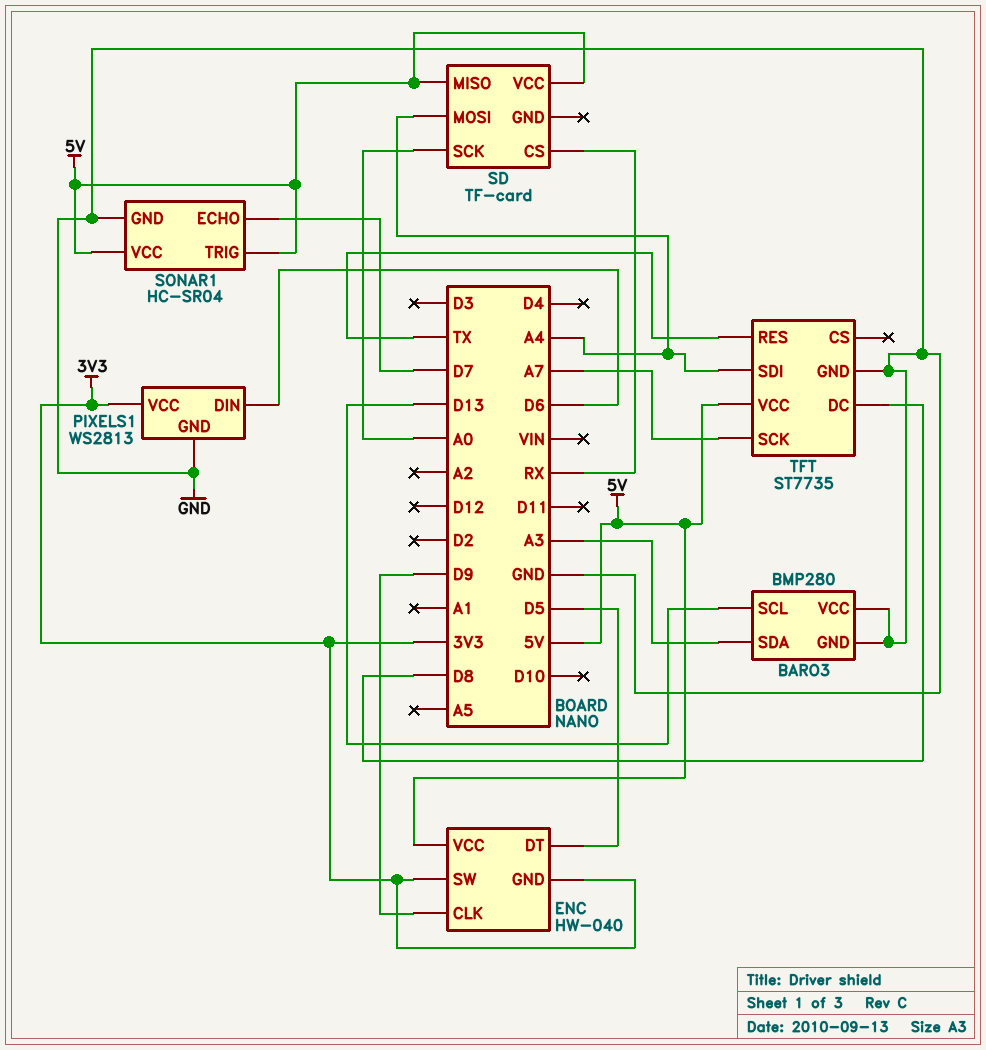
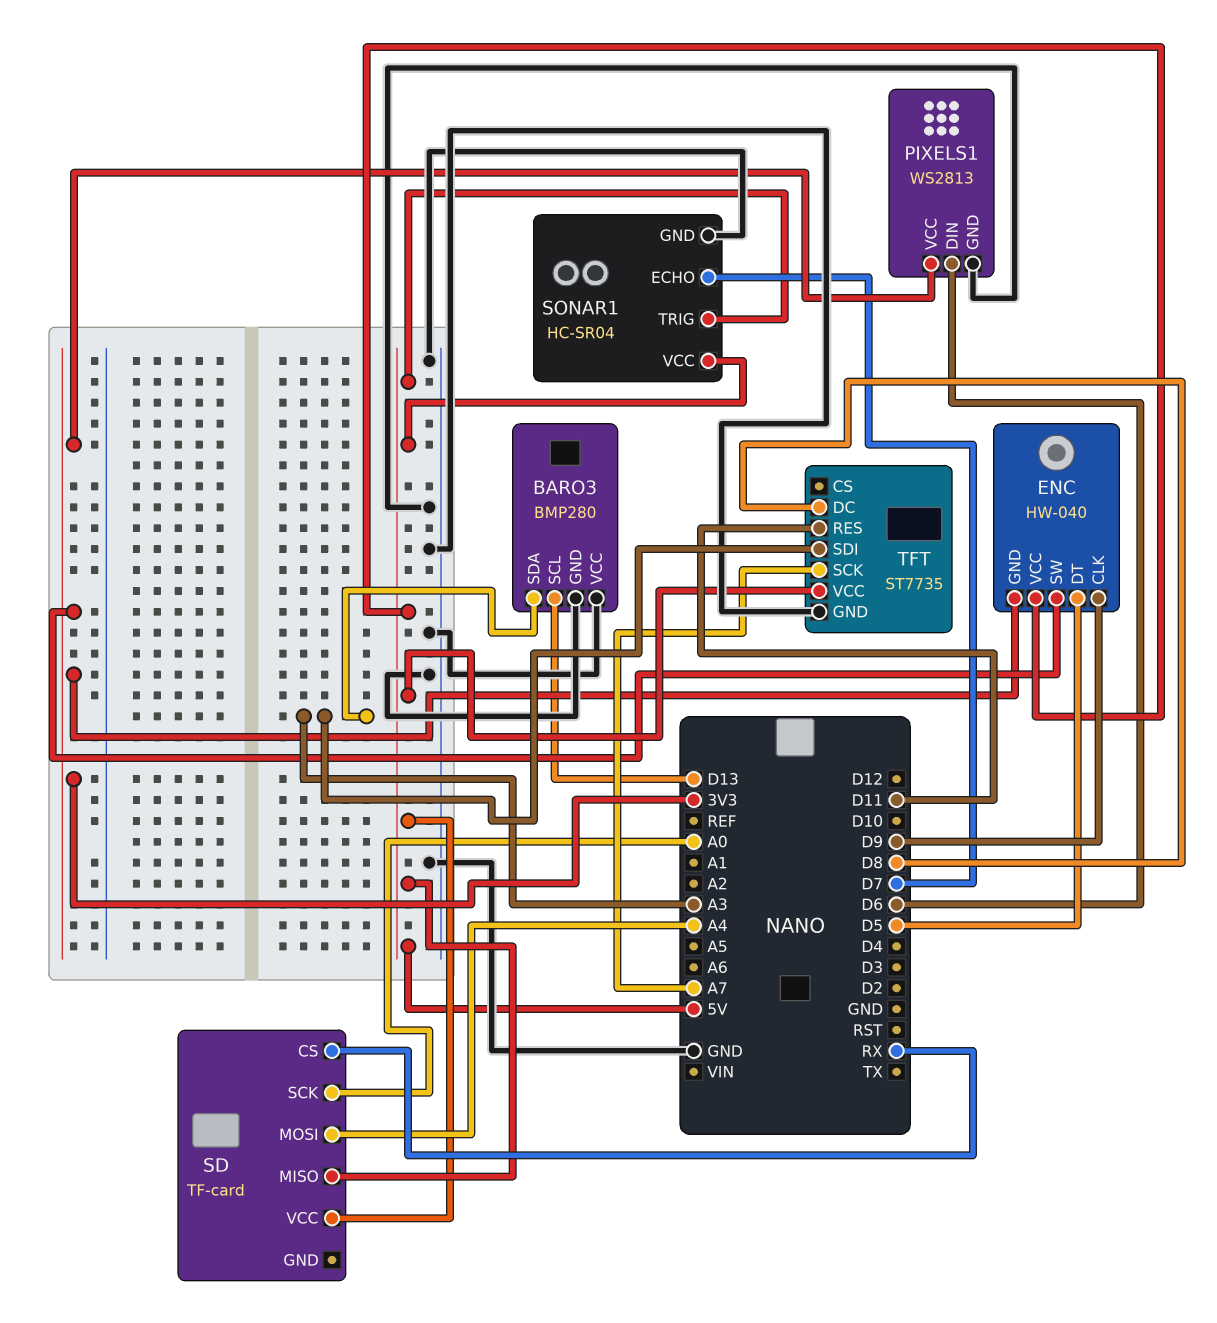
TFT pin RES: TX -> D11
TFT pin SDI: A4 -> A3

